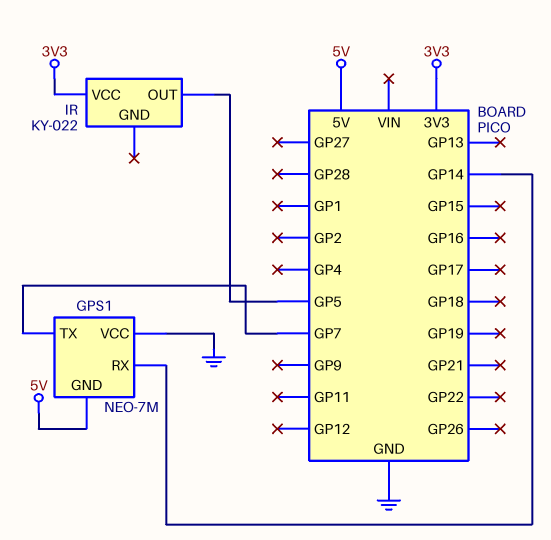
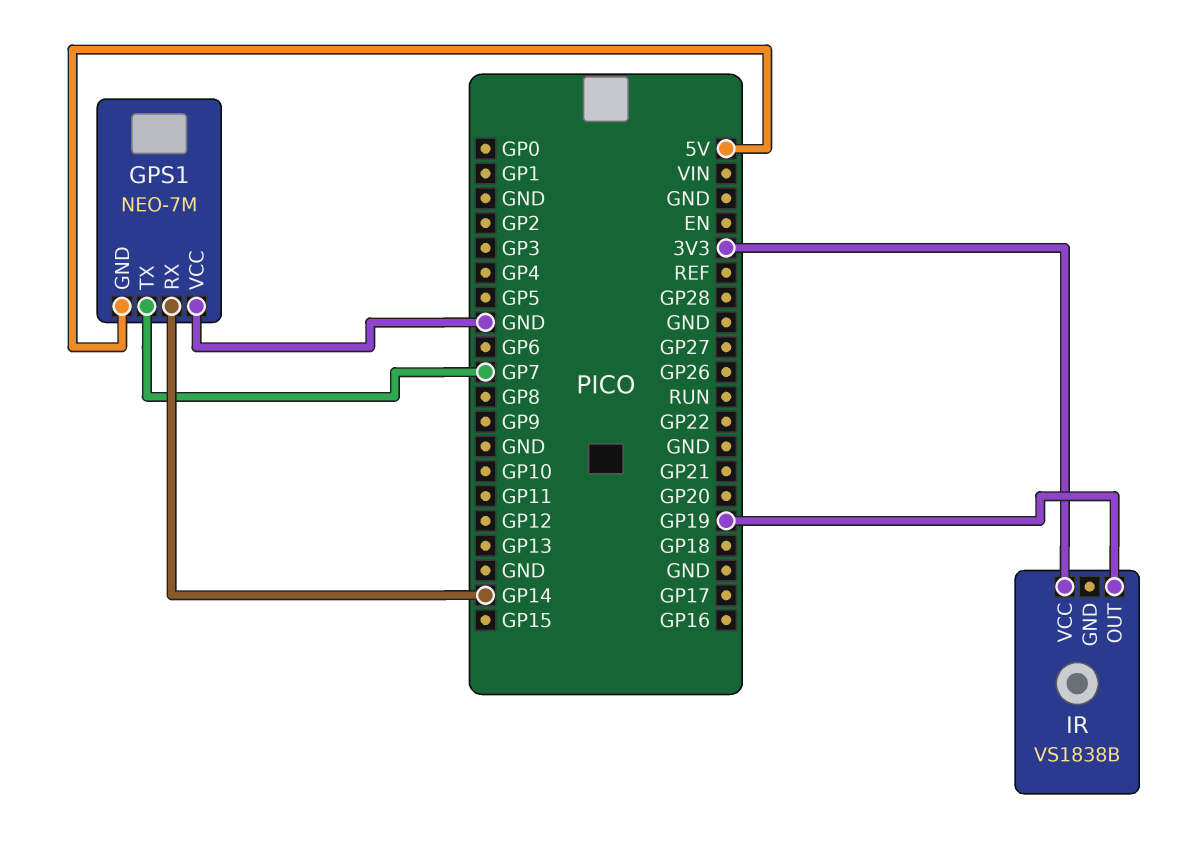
IR: KY-022 -> VS1838B
IR pin OUT: GP5 -> GP19

